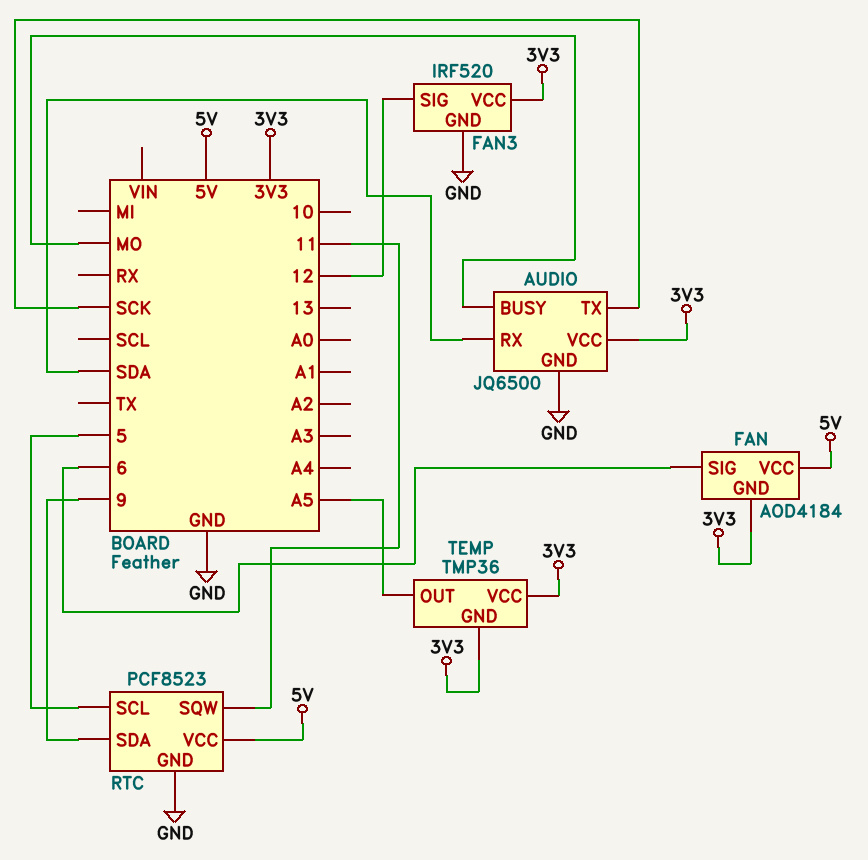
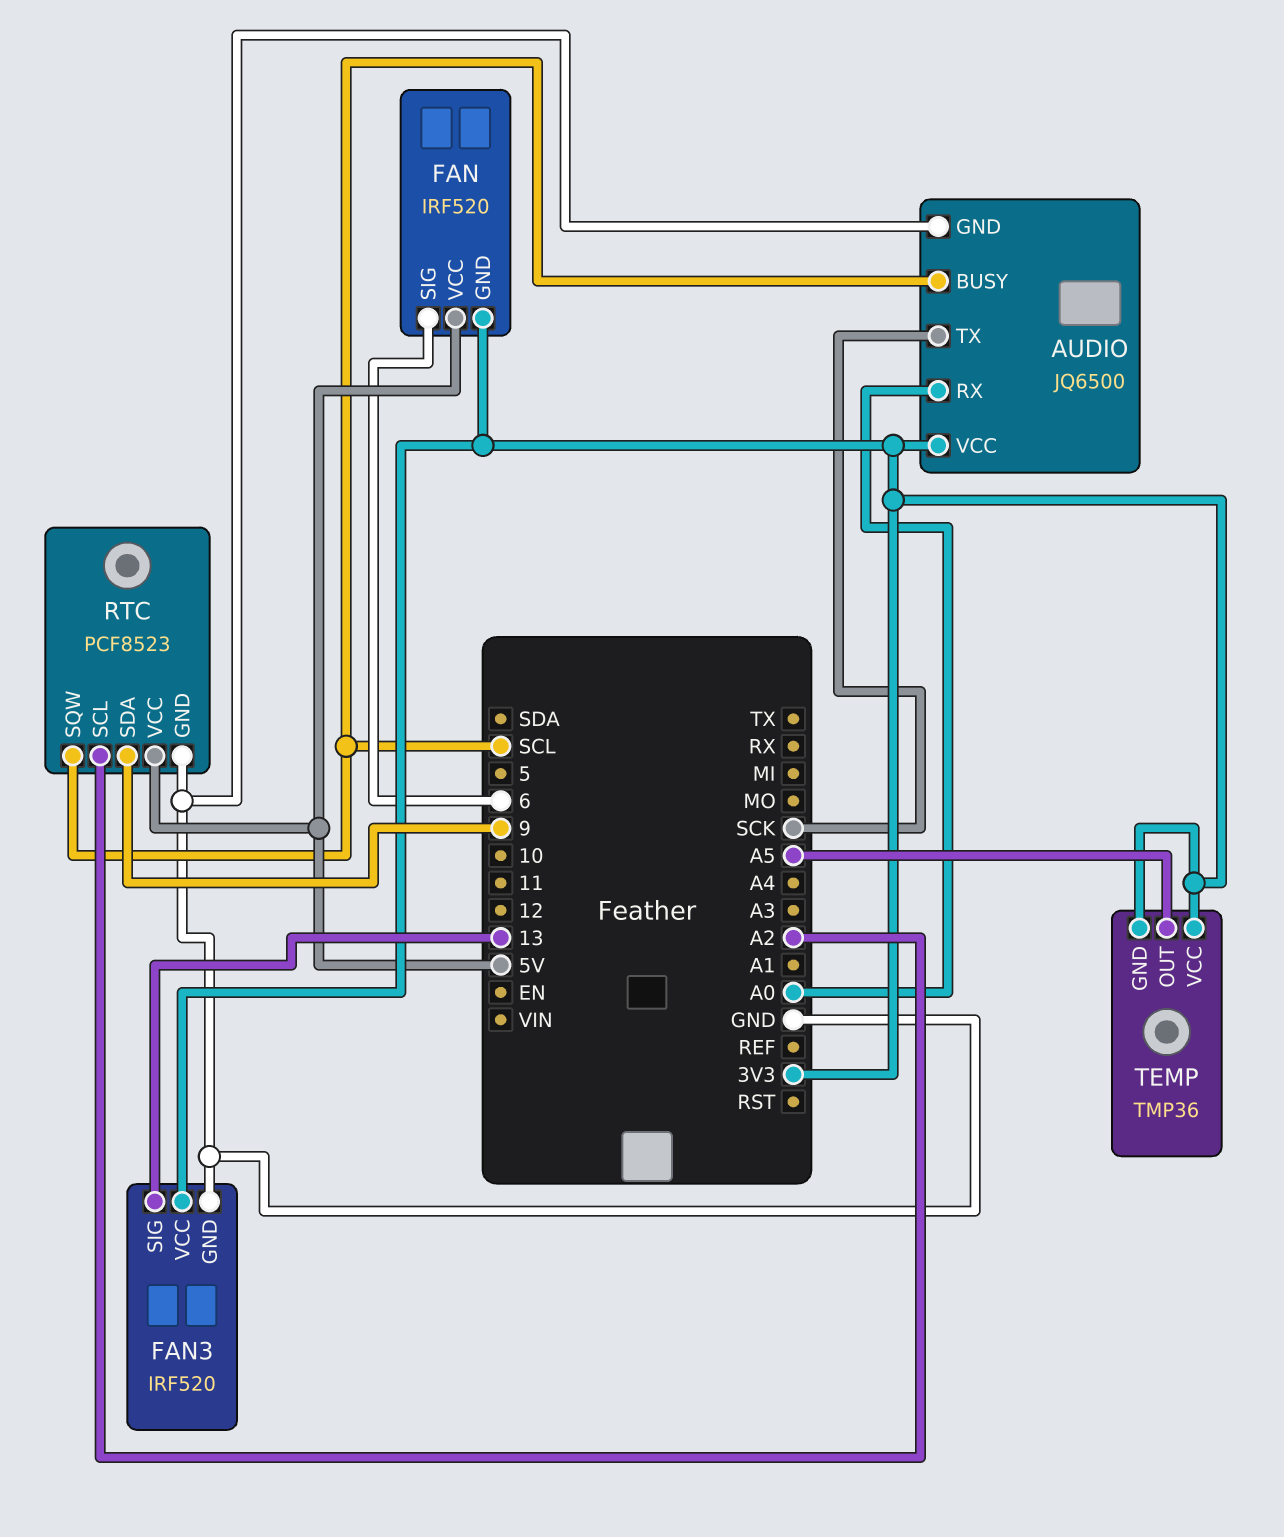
AUDIO pin BUSY: MO -> SCL
AUDIO pin RX: SDA -> A0
FAN: AOD4184 -> IRF520
FAN3 pin SIG: 12 -> 13
RTC pin SCL: 5 -> A2
RTC pin SQW: 11 -> SCL

